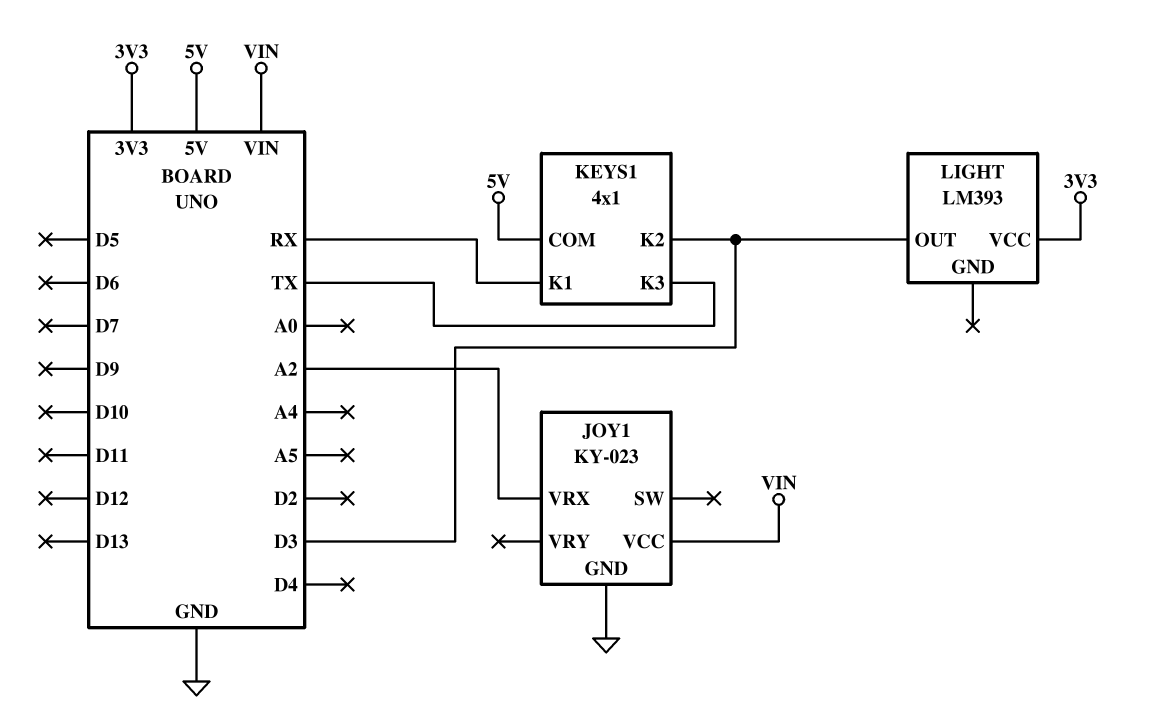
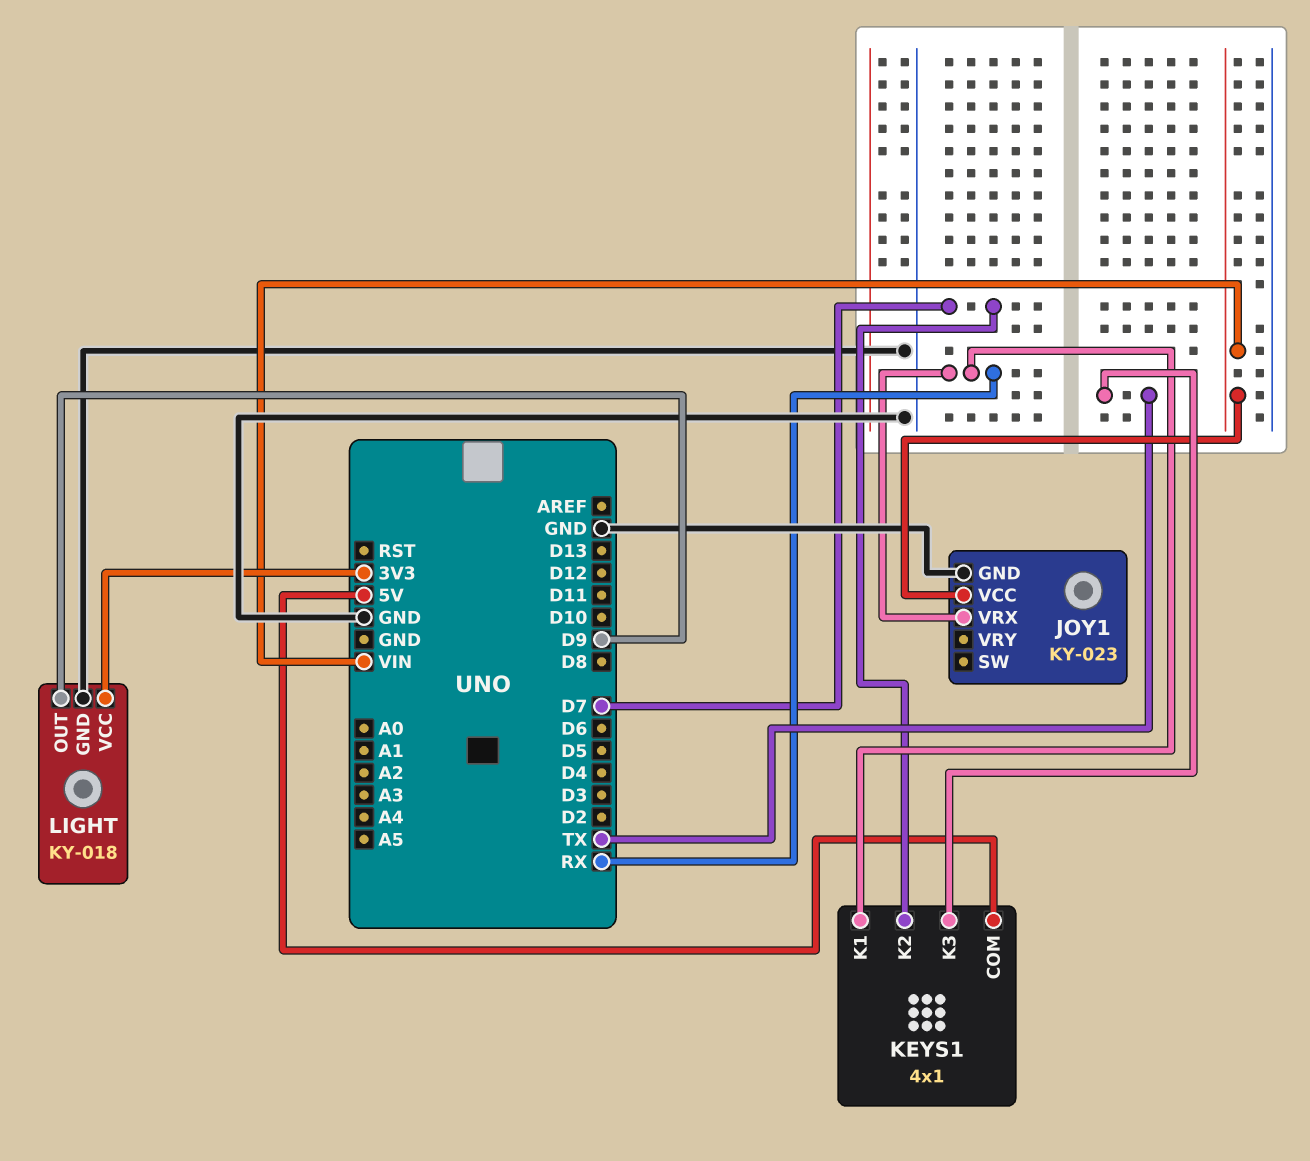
JOY1 pin VRX: A2 -> RX
KEYS1 pin K2: D3 -> D7
LIGHT: LM393 -> KY-018
LIGHT pin GND: none -> GND
LIGHT pin OUT: D3 -> D9

